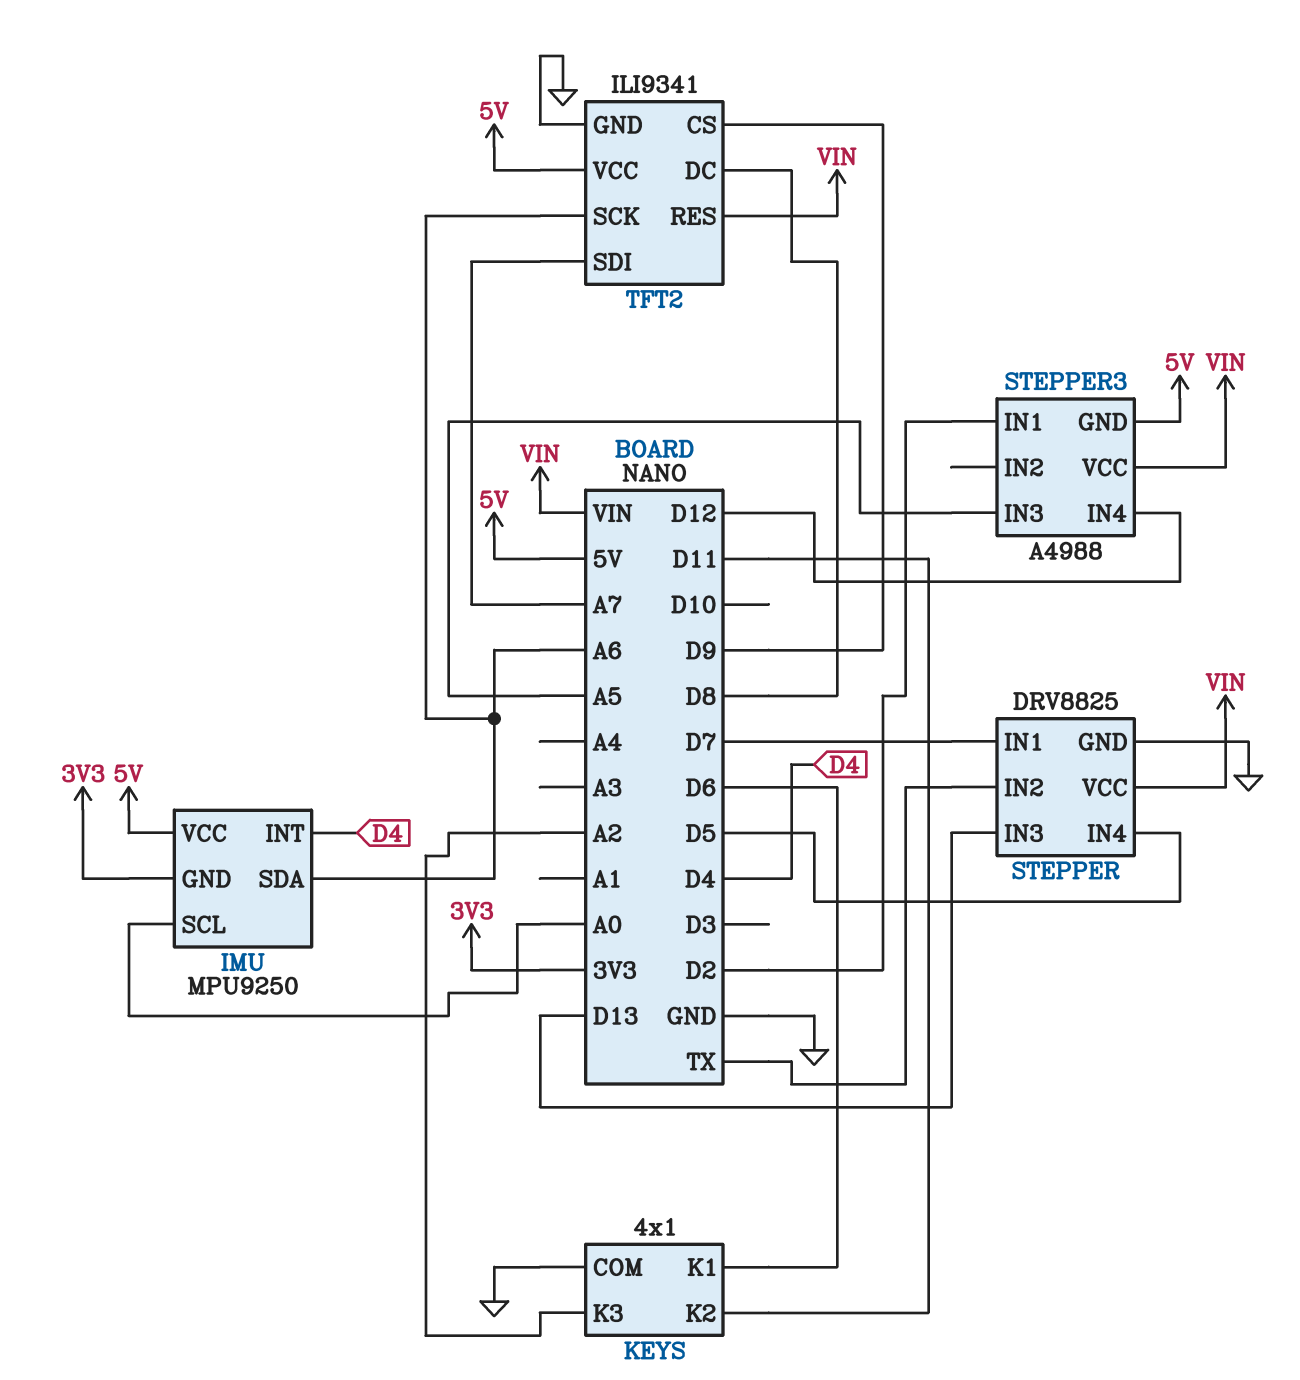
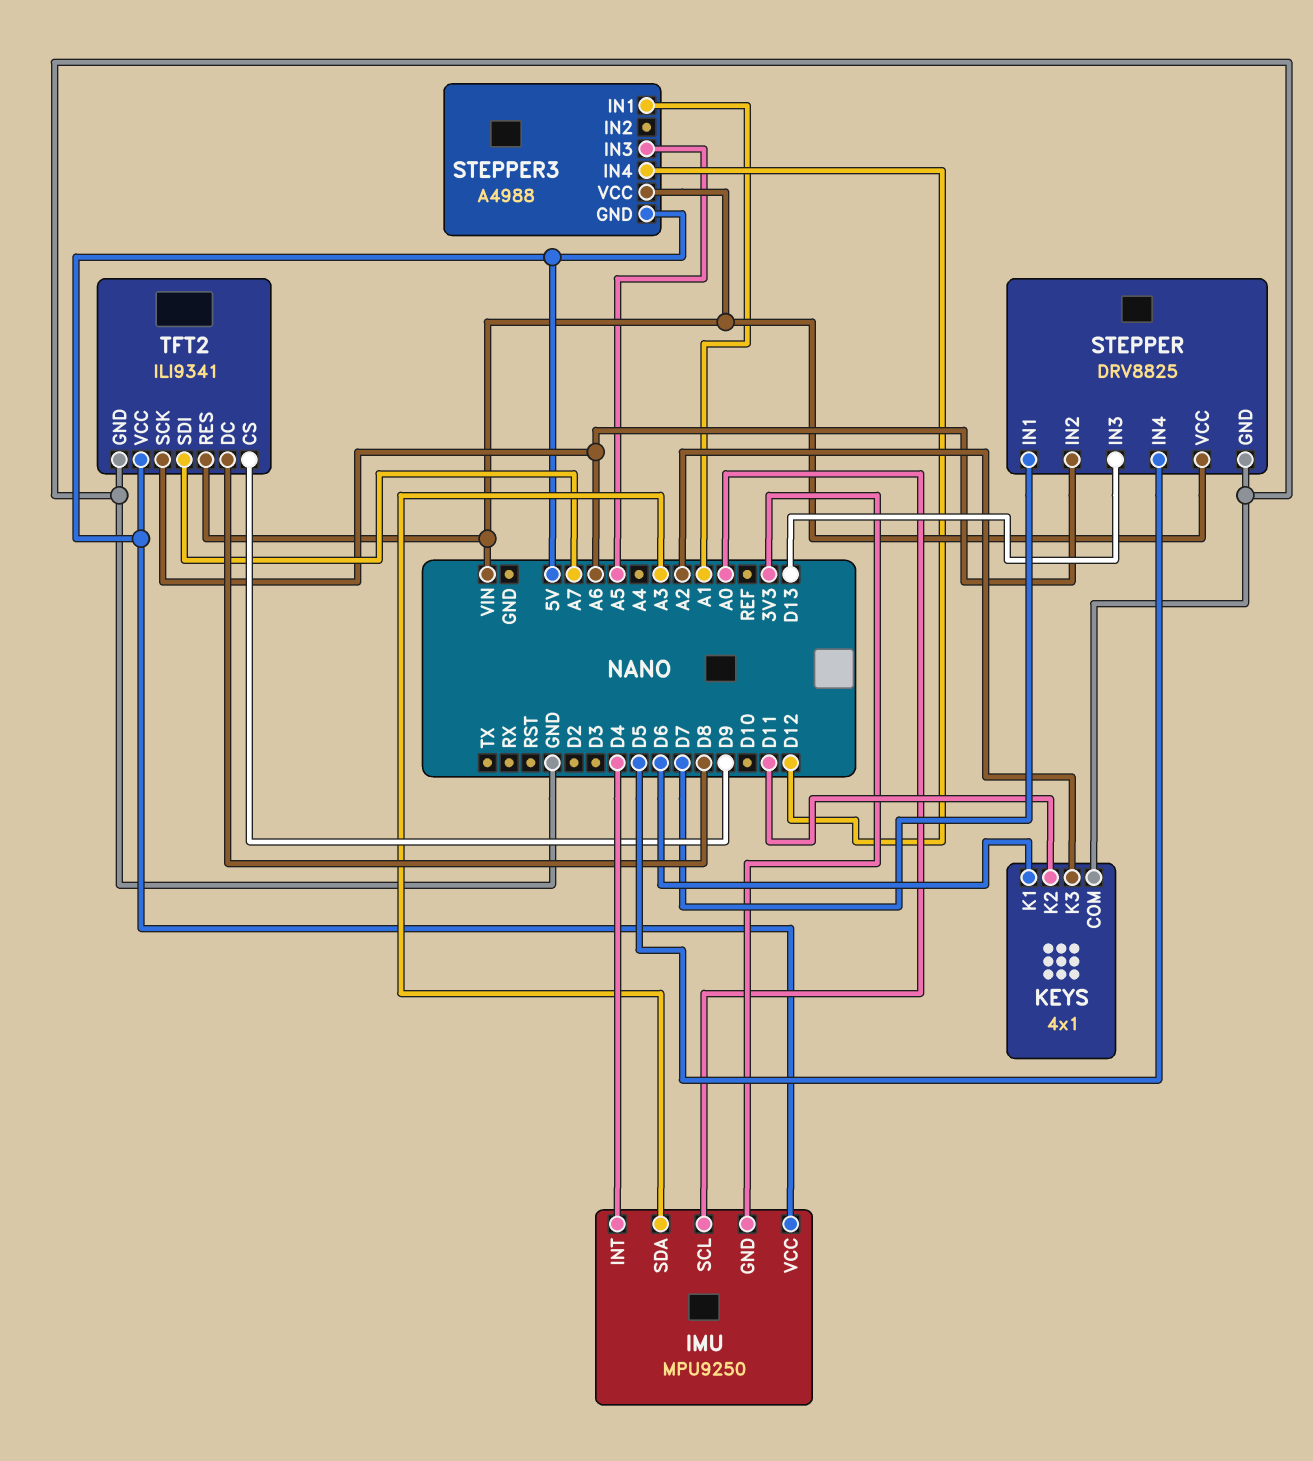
IMU pin SDA: A6 -> A3
STEPPER pin IN2: TX -> A6
STEPPER3 pin IN1: D2 -> A1

